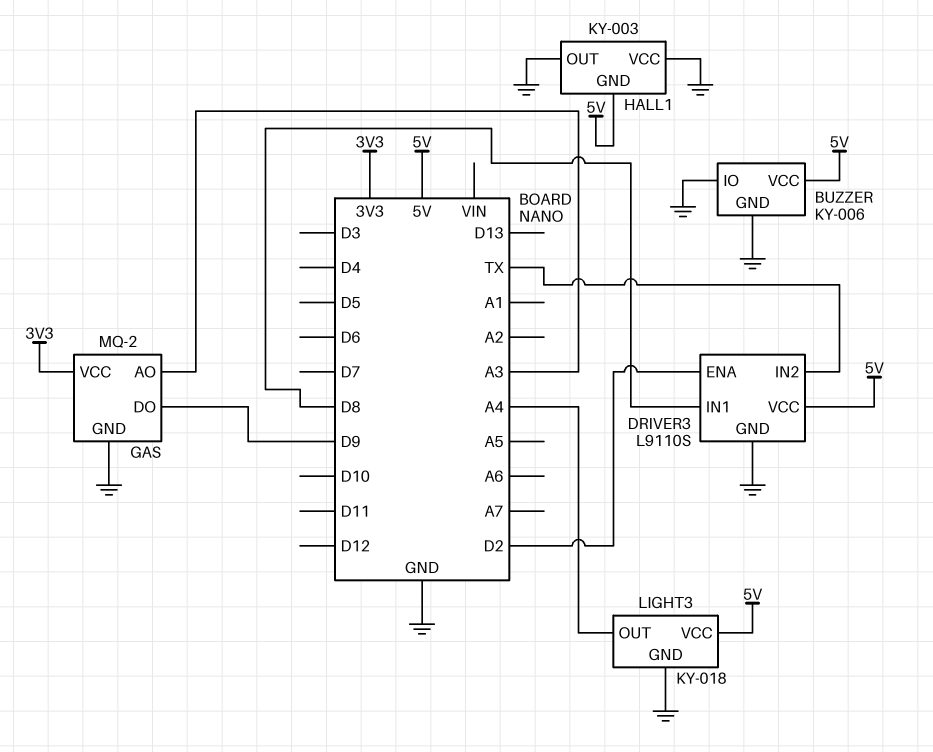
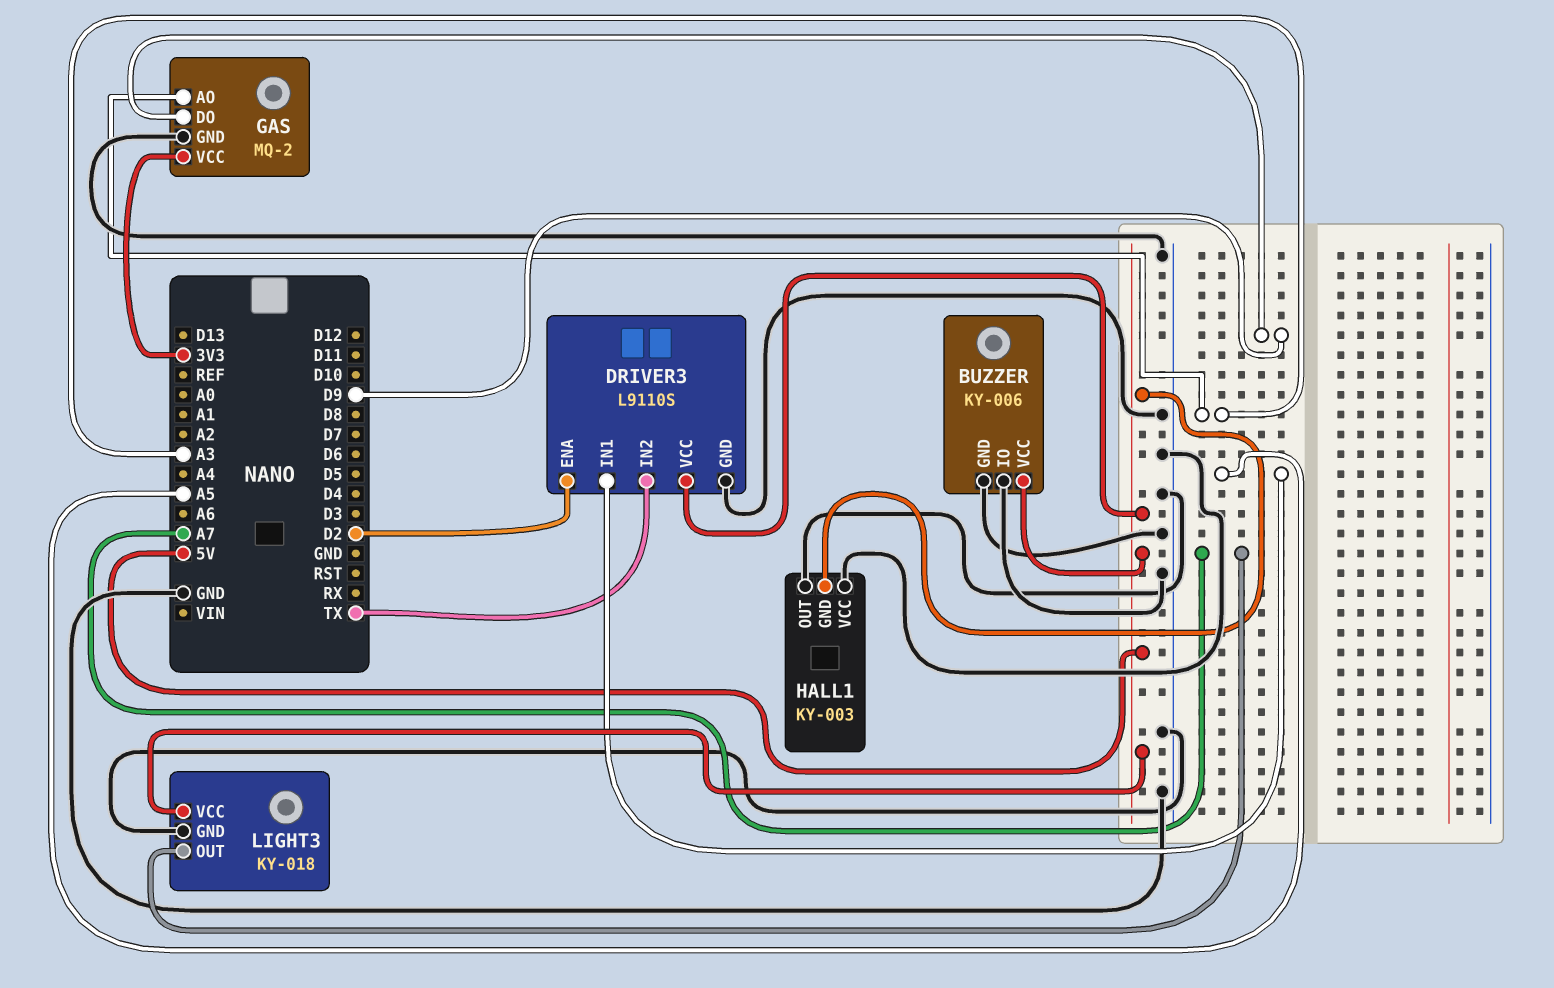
DRIVER3 pin IN1: D8 -> A5
LIGHT3 pin OUT: A4 -> A7

